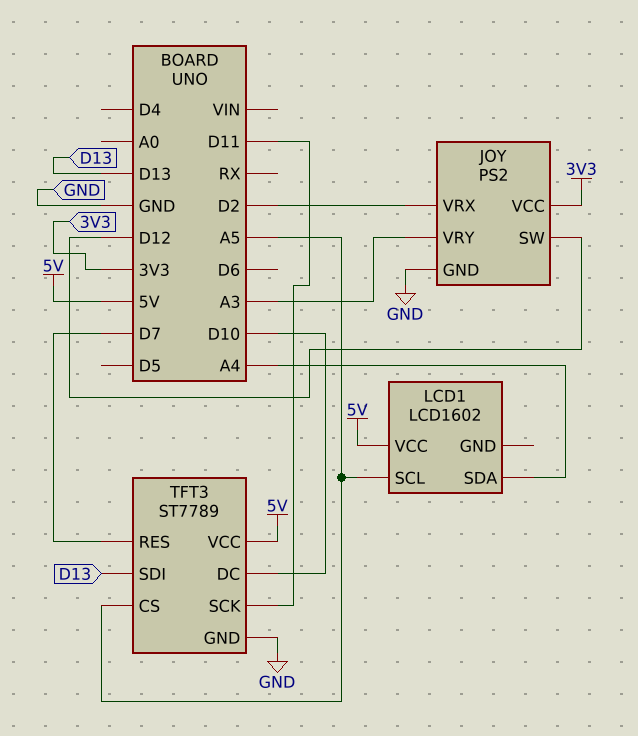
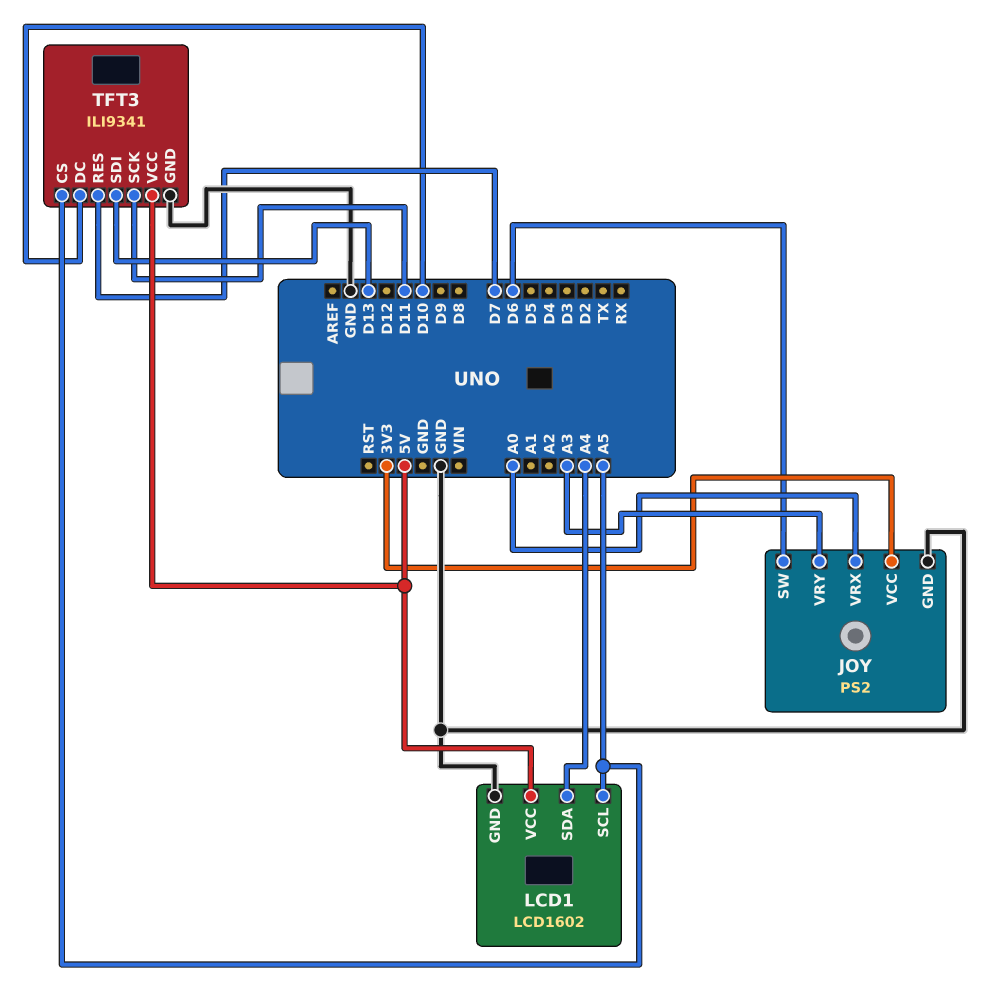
JOY pin SW: D12 -> D6
JOY pin VRX: D2 -> A0
LCD1 pin GND: none -> GND
TFT3: ST7789 -> ILI9341

